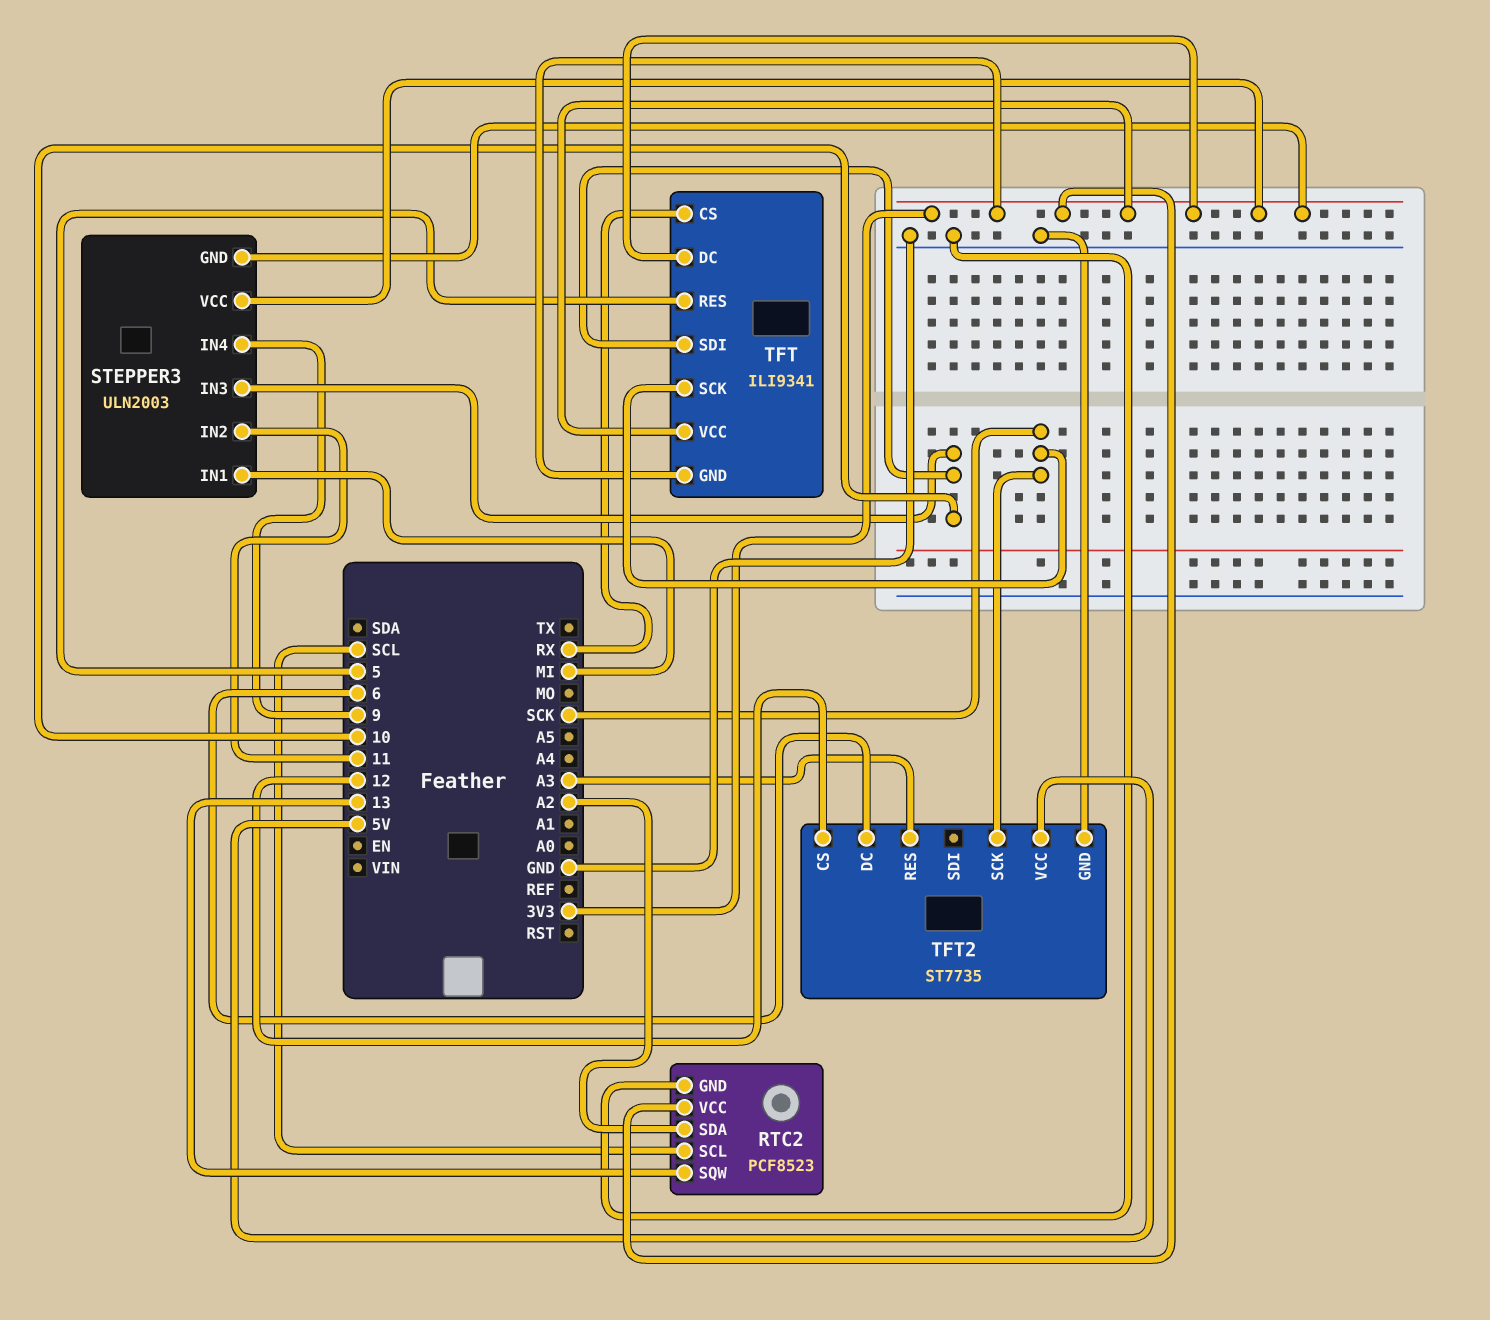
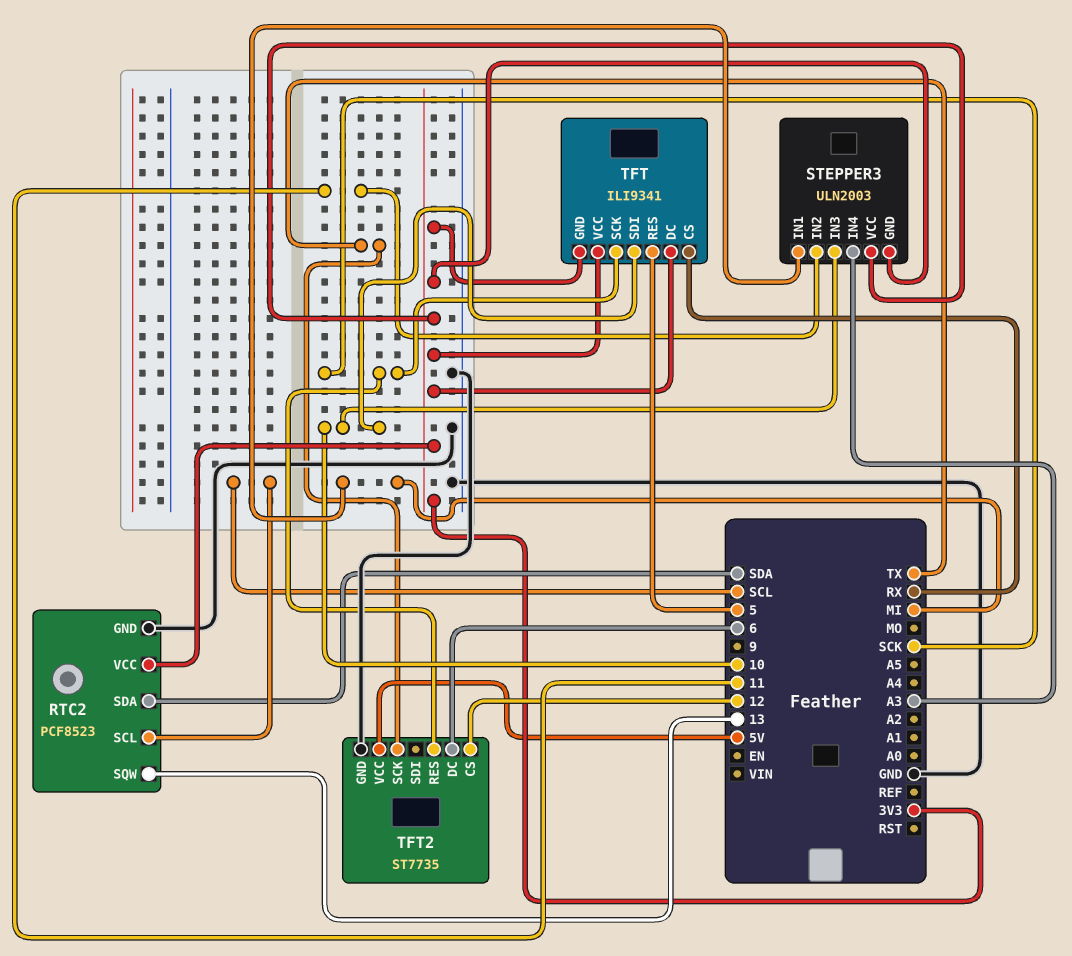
RTC2 pin SDA: A2 -> SDA
STEPPER3 pin IN4: 9 -> A3
TFT2 pin RES: A3 -> SCK
TFT2 pin SCK: SCK -> TX

